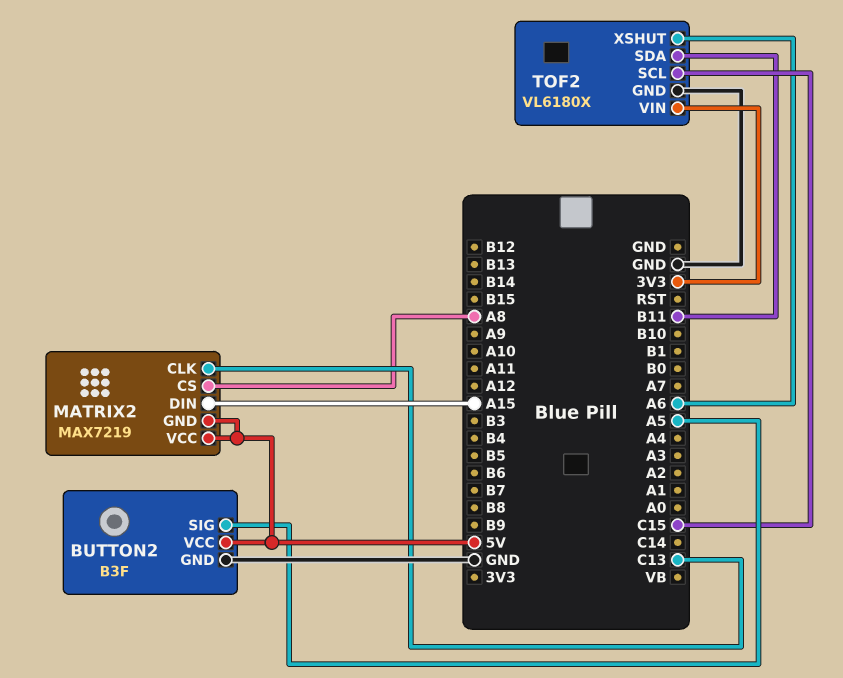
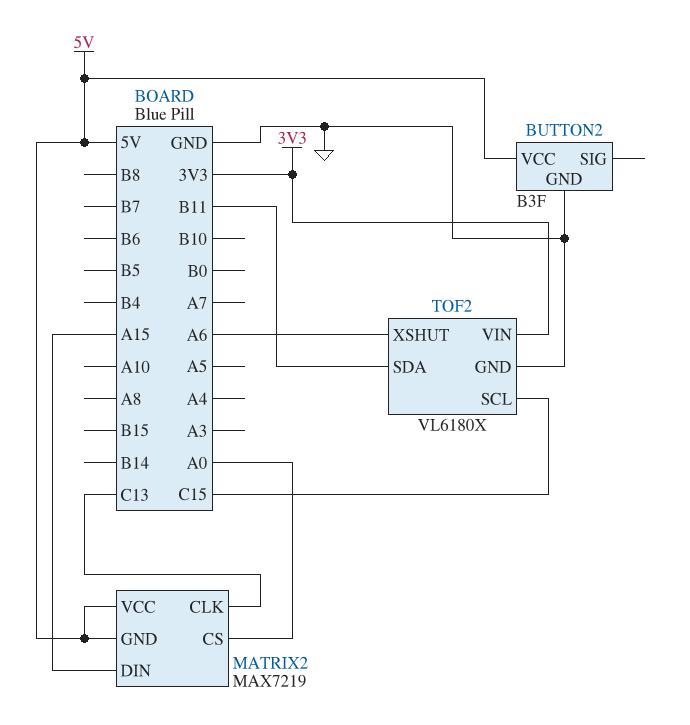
BUTTON2 pin SIG: A5 -> none
MATRIX2 pin CS: A8 -> A0

